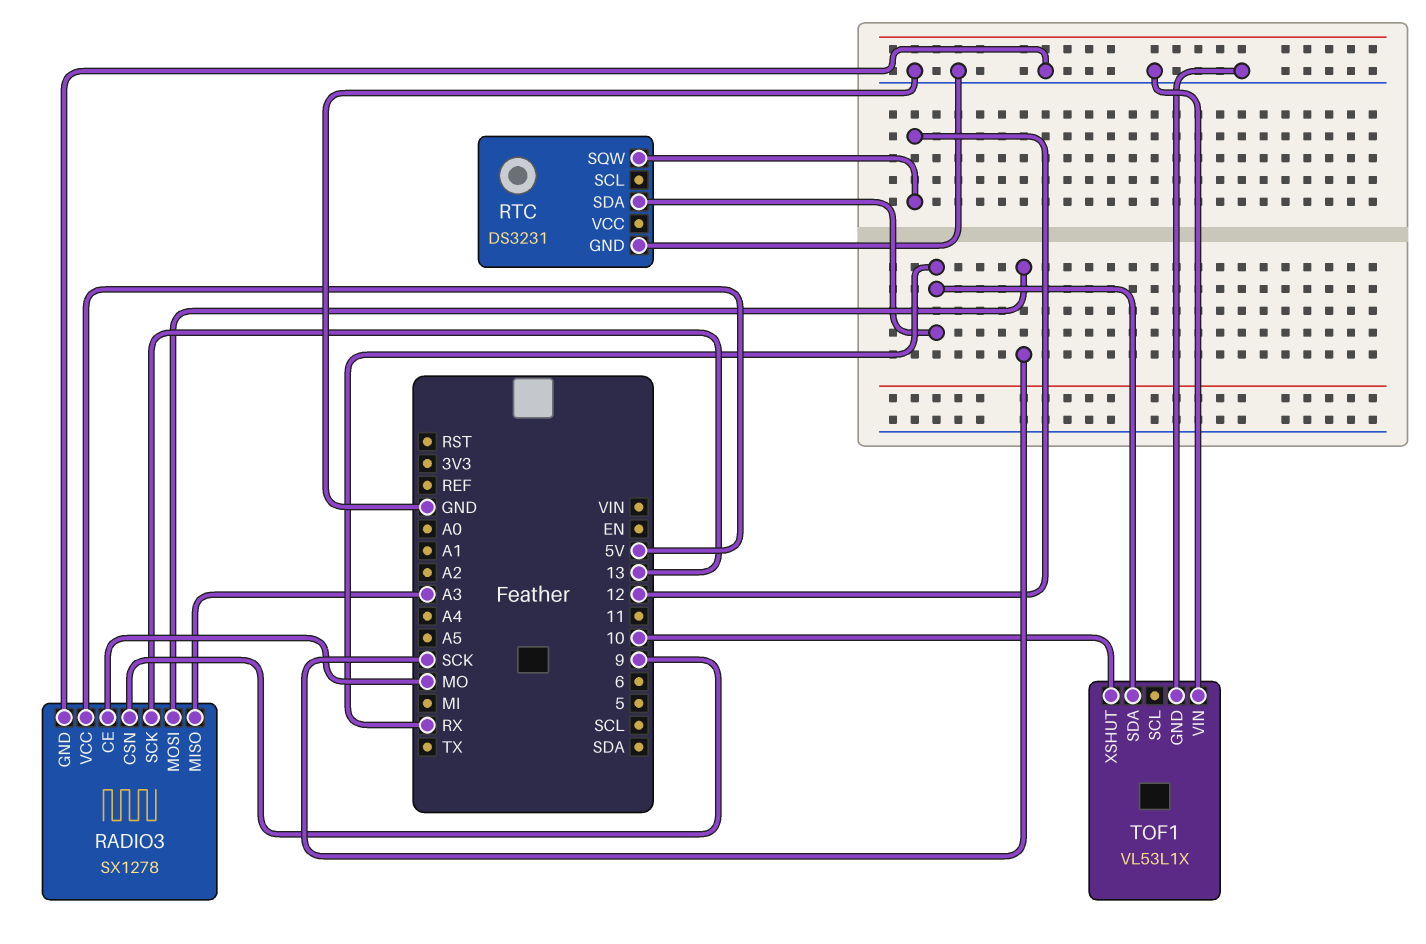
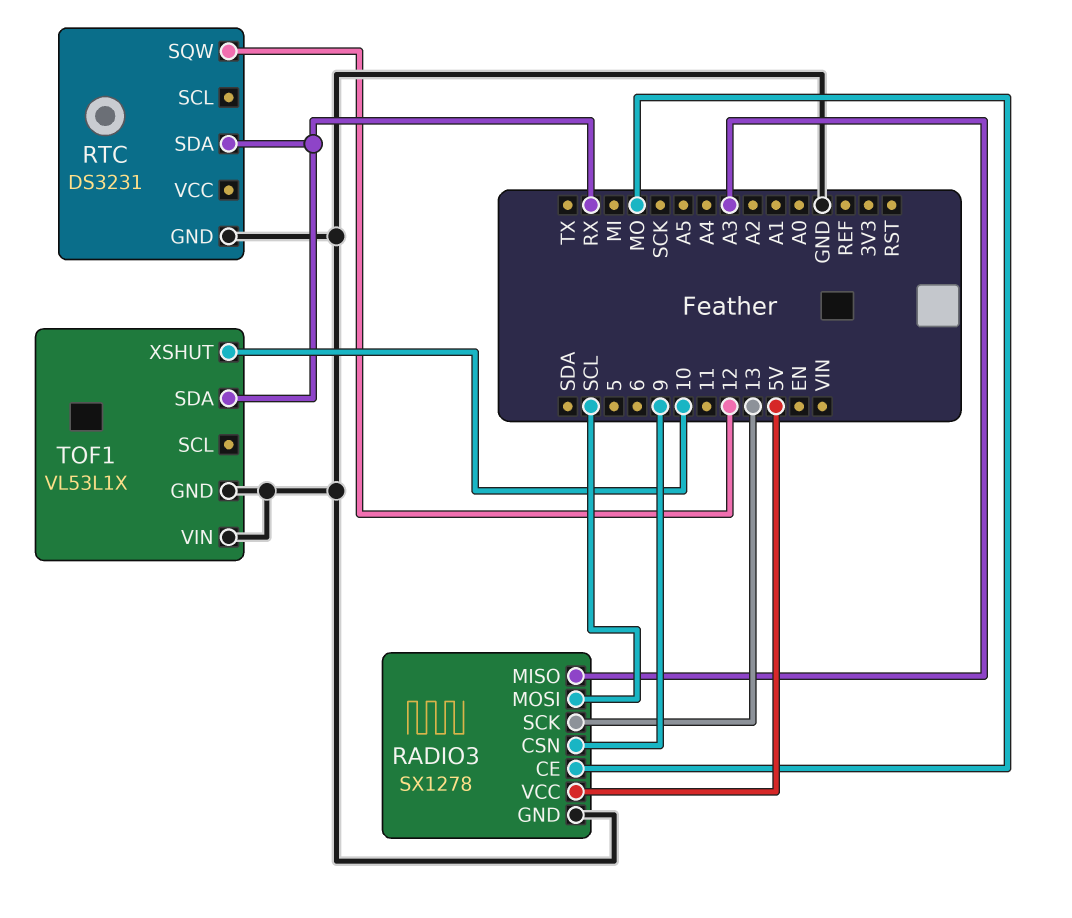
RADIO3 pin MOSI: SCK -> SCL

